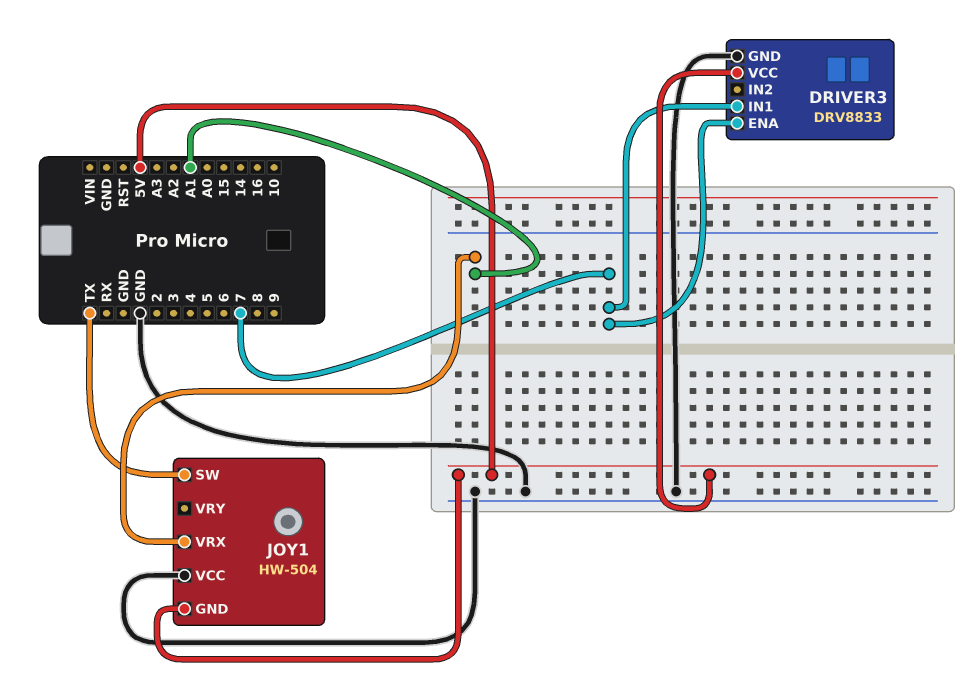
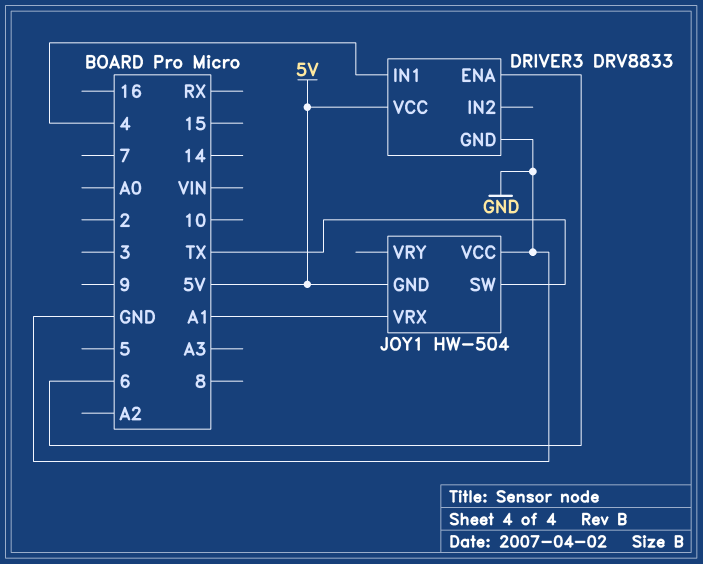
DRIVER3 pin ENA: 7 -> 6
DRIVER3 pin IN1: 7 -> 4

